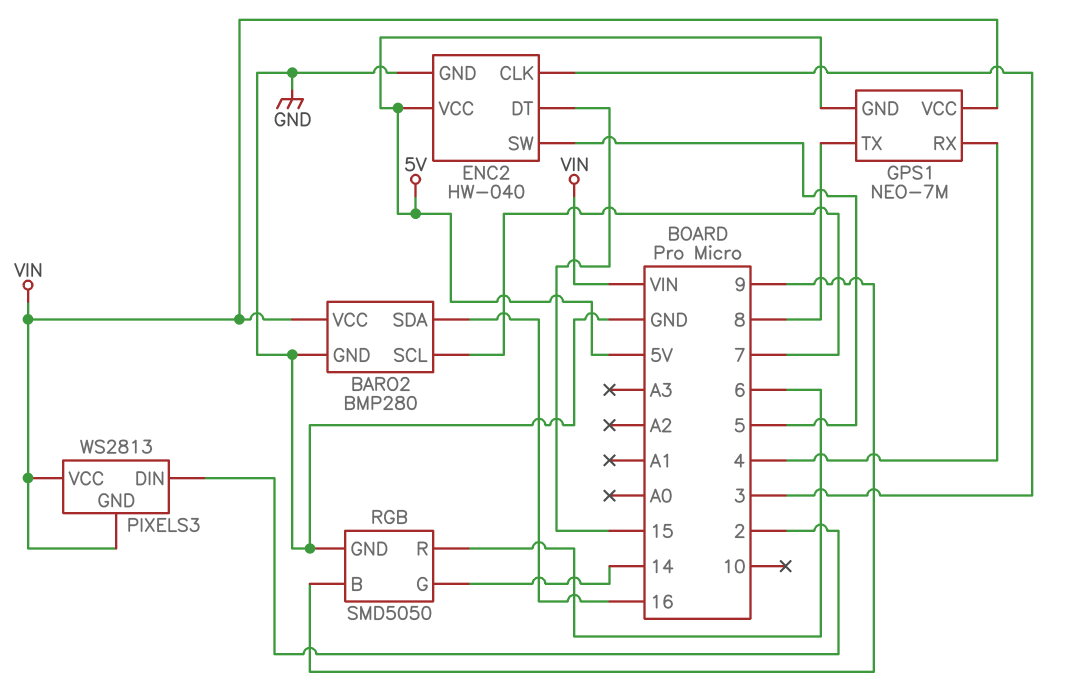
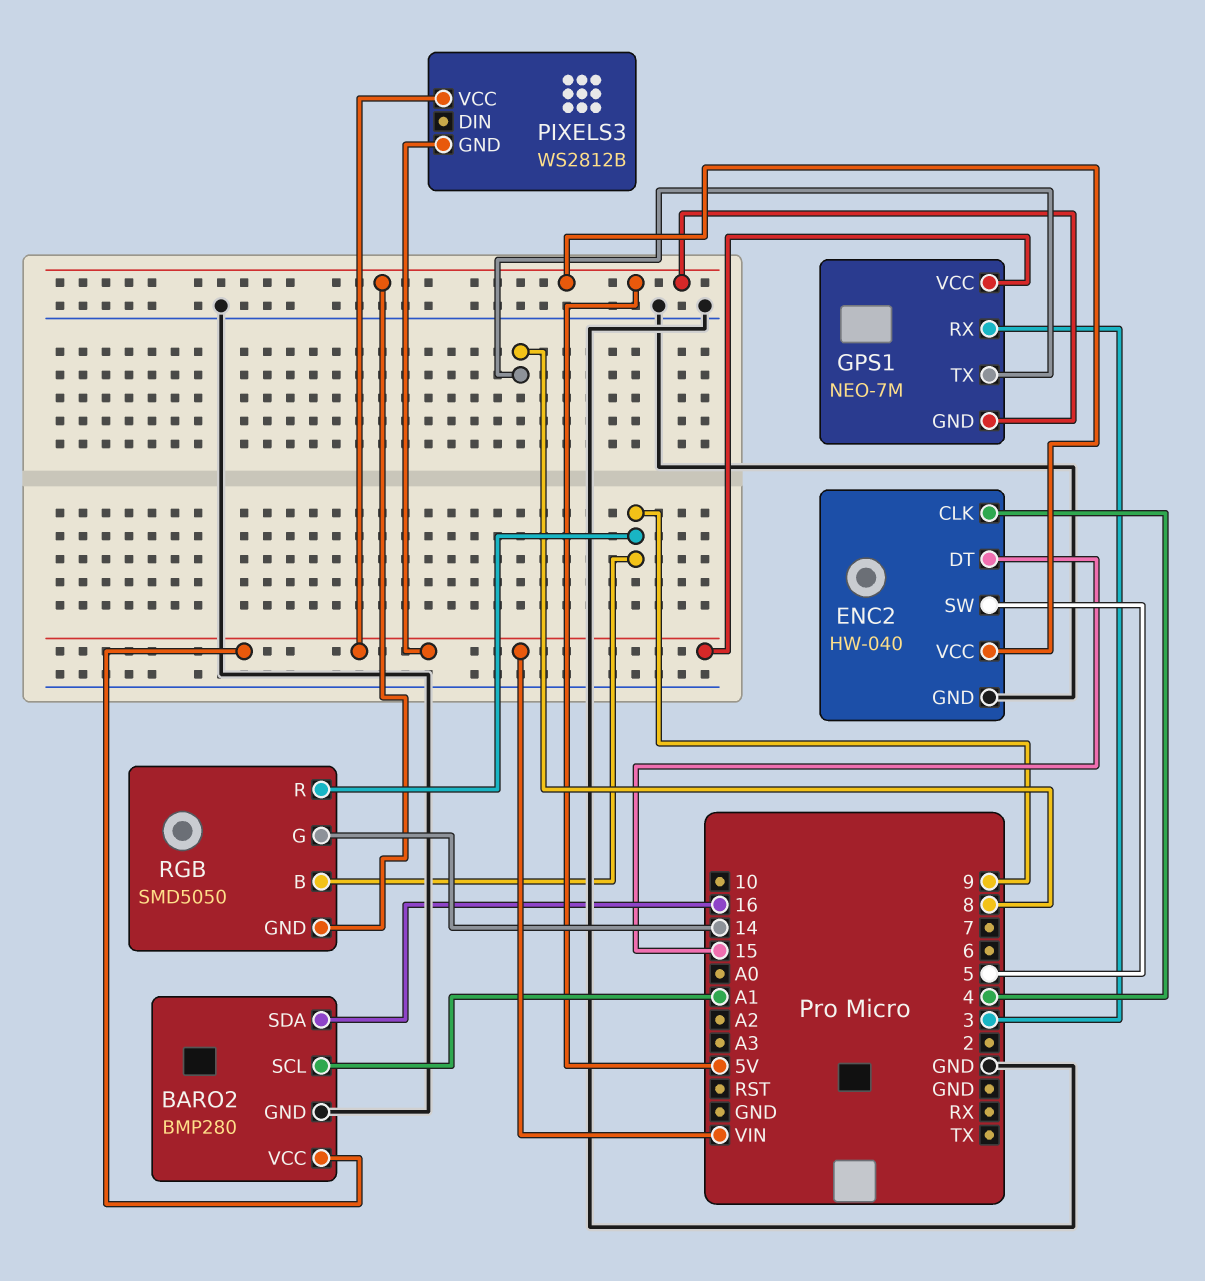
BARO2 pin SCL: 7 -> A1
ENC2 pin CLK: 3 -> 4
GPS1 pin RX: 4 -> 3
PIXELS3: WS2813 -> WS2812B
PIXELS3 pin DIN: 2 -> none
RGB pin GND: GND -> 5V
RGB pin R: 6 -> 9

